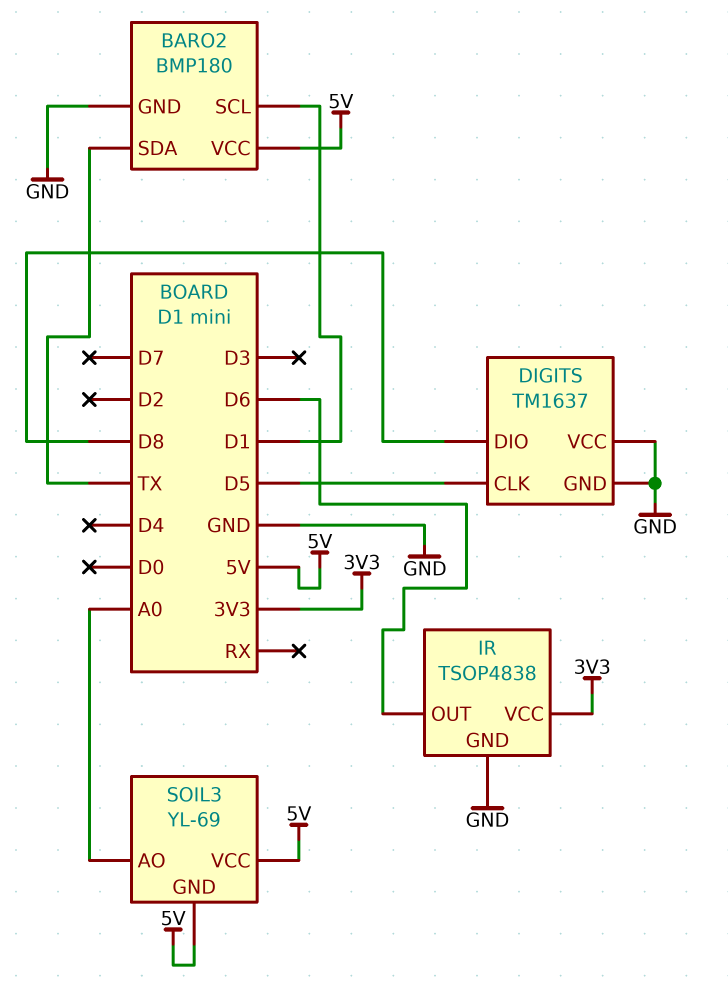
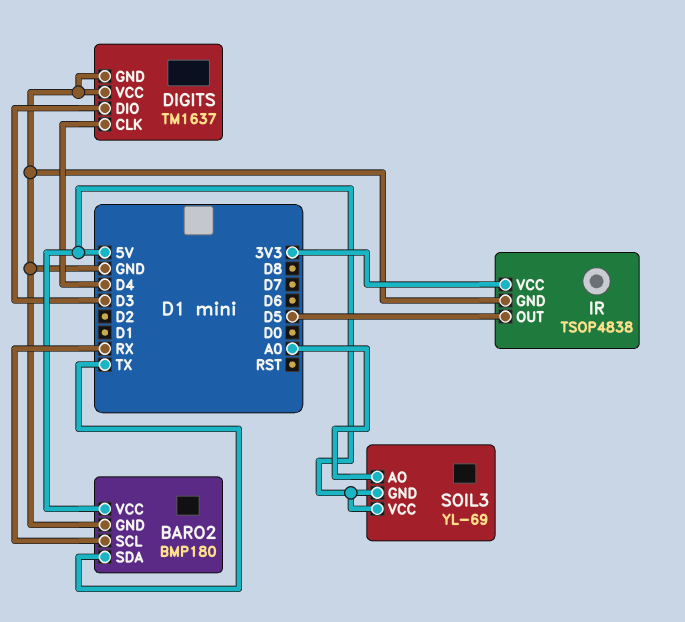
BARO2 pin SCL: D1 -> RX
DIGITS pin CLK: D5 -> D4
DIGITS pin DIO: D8 -> D3
IR pin OUT: D6 -> D5

